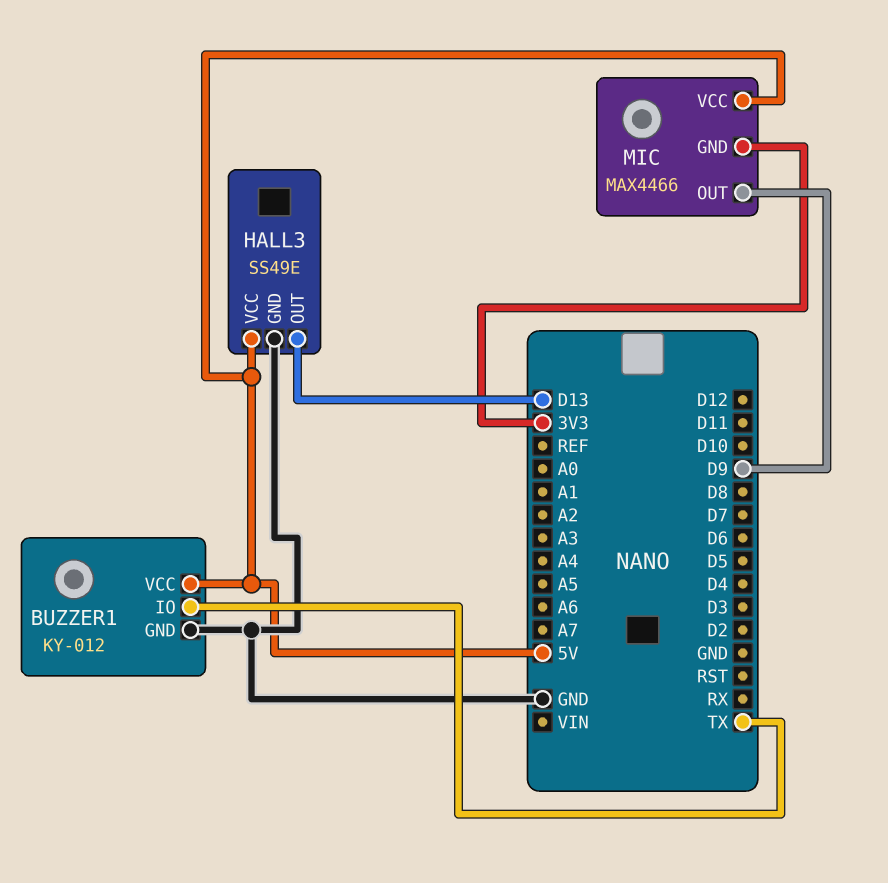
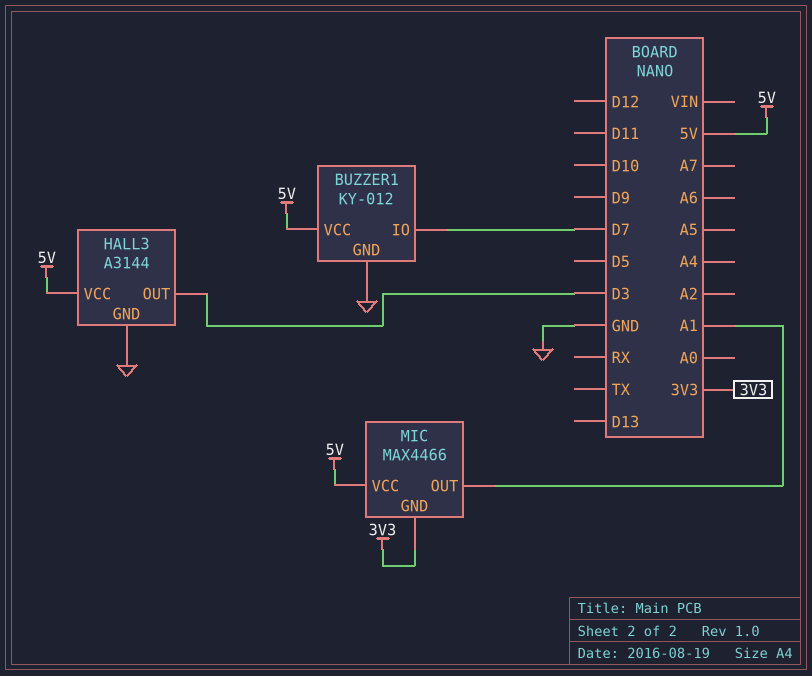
BUZZER1 pin IO: TX -> D7
HALL3: SS49E -> A3144
HALL3 pin OUT: D13 -> D3
MIC pin OUT: D9 -> A1

